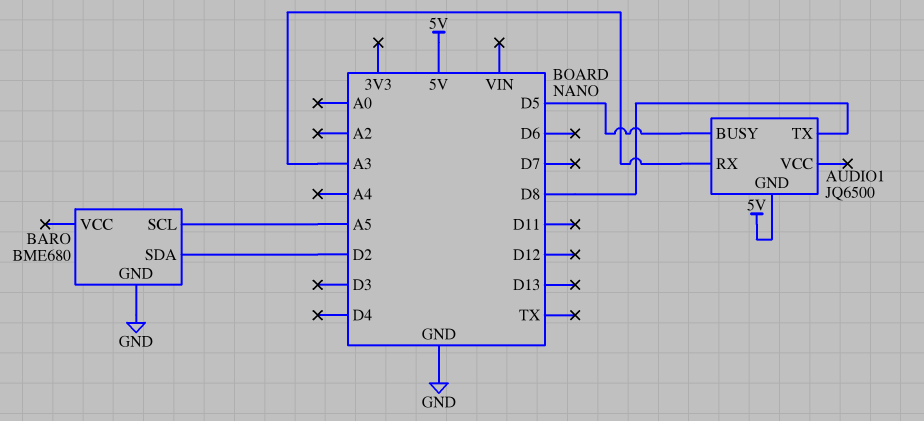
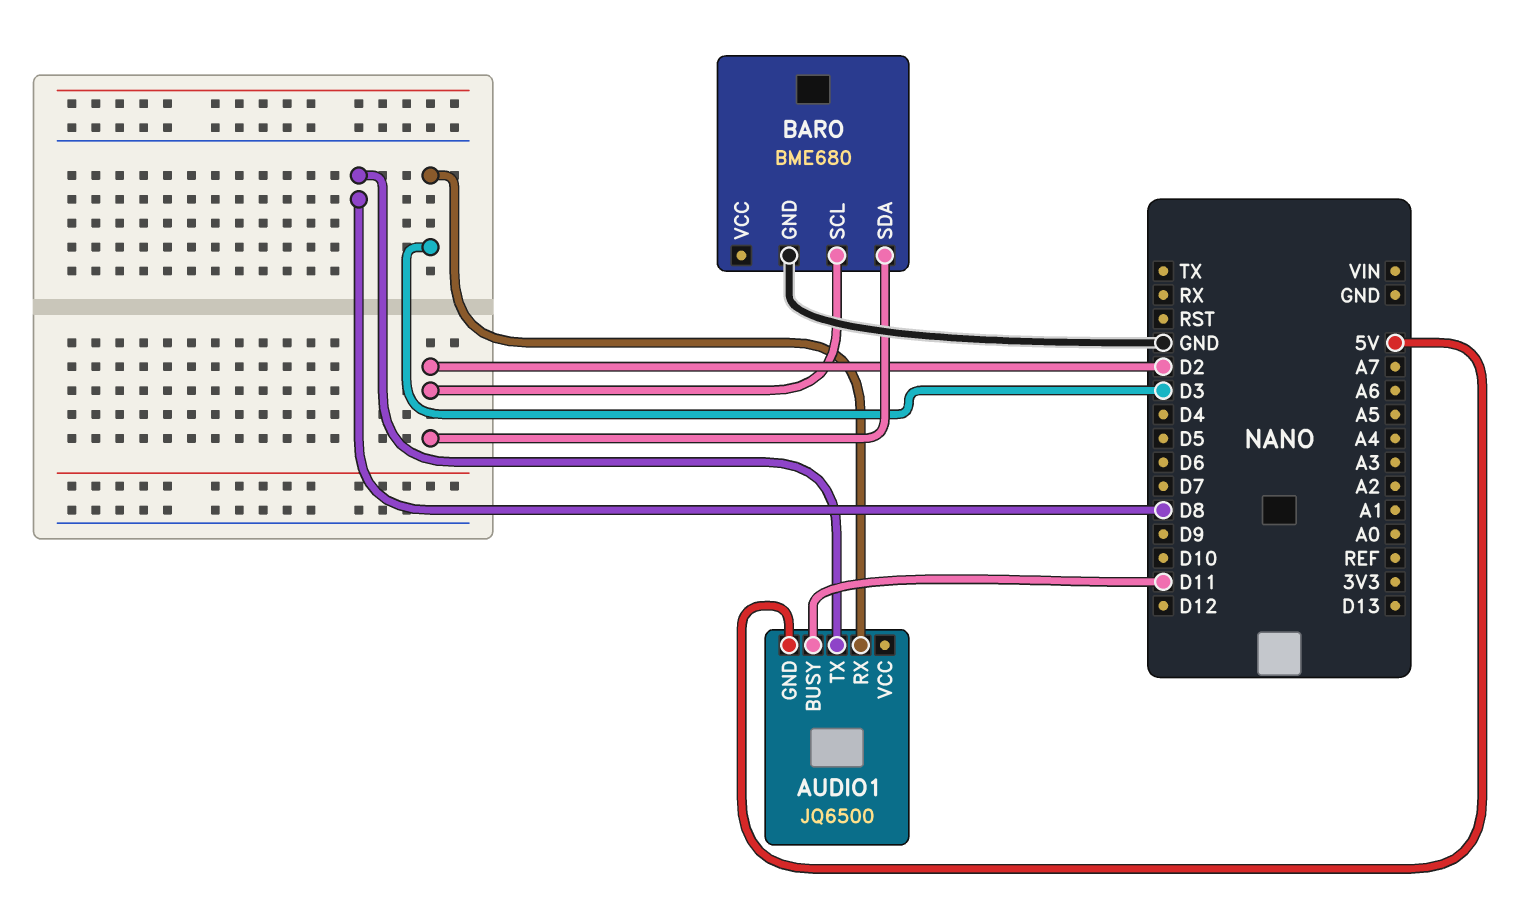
AUDIO1 pin BUSY: D5 -> D11
AUDIO1 pin RX: A3 -> D3
BARO pin SCL: A5 -> D2

